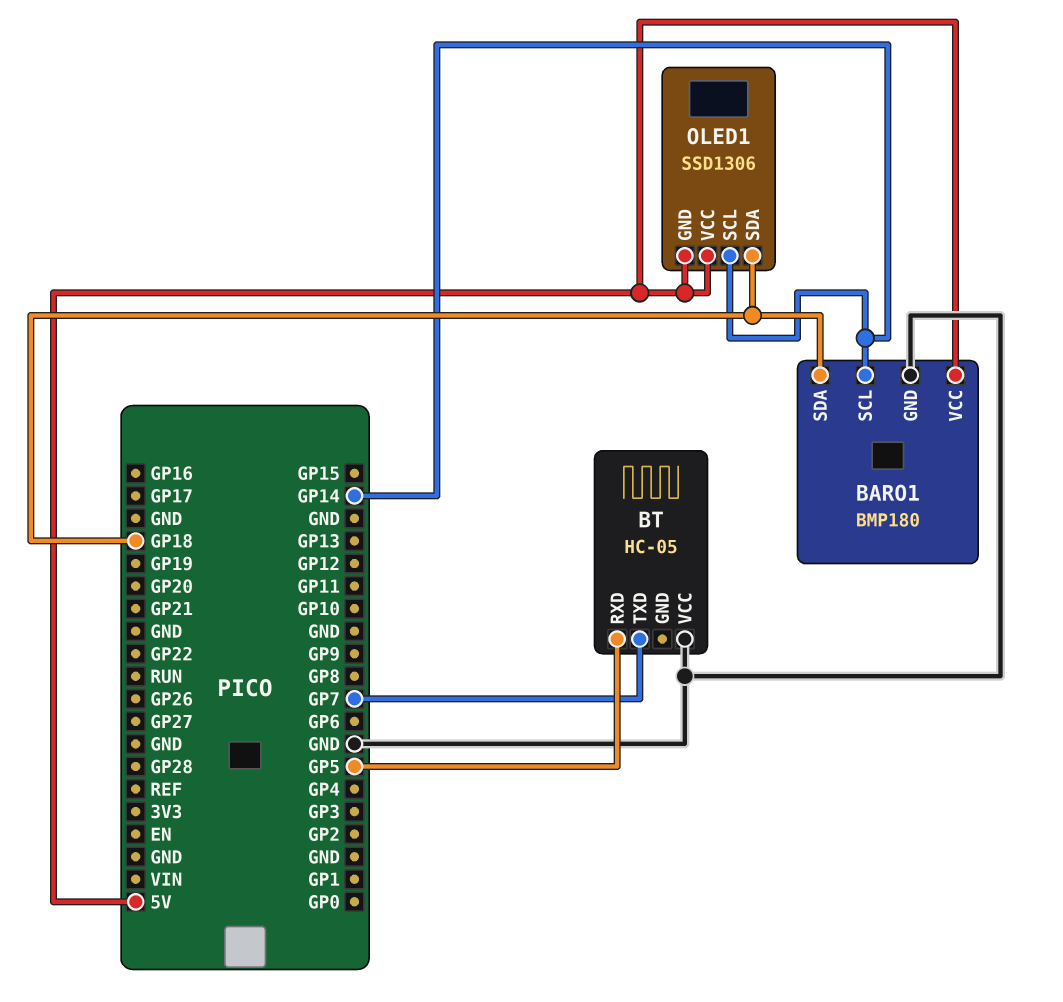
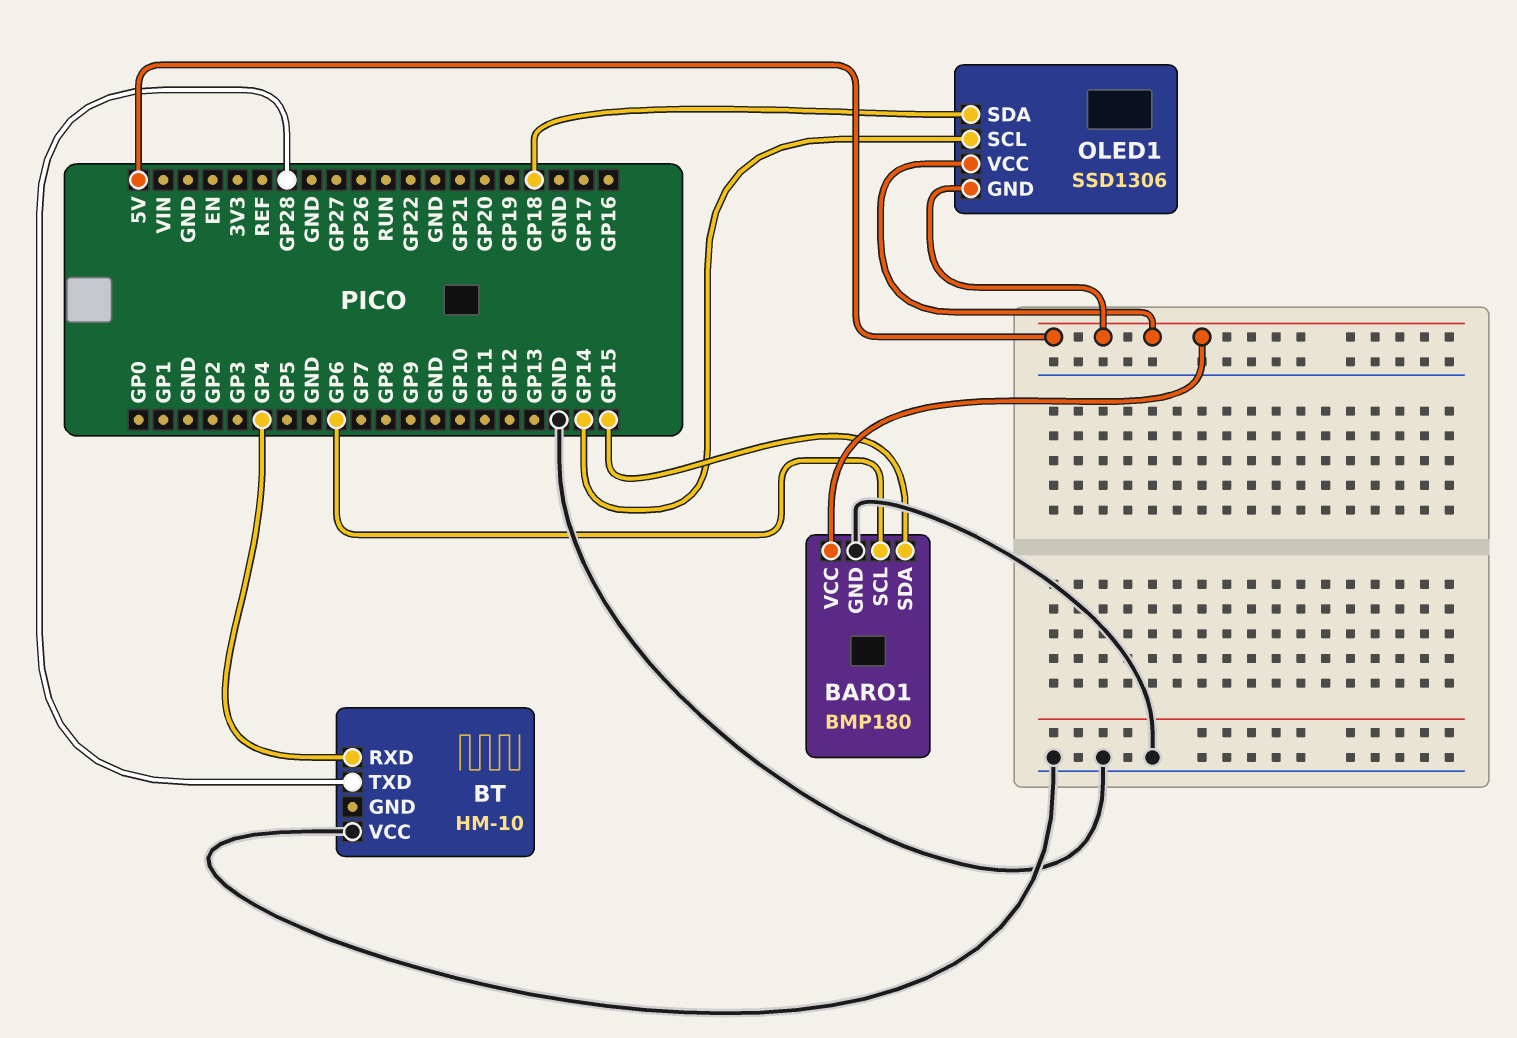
BARO1 pin SCL: GP14 -> GP6
BARO1 pin SDA: GP18 -> GP15
BT: HC-05 -> HM-10
BT pin RXD: GP5 -> GP4
BT pin TXD: GP7 -> GP28

